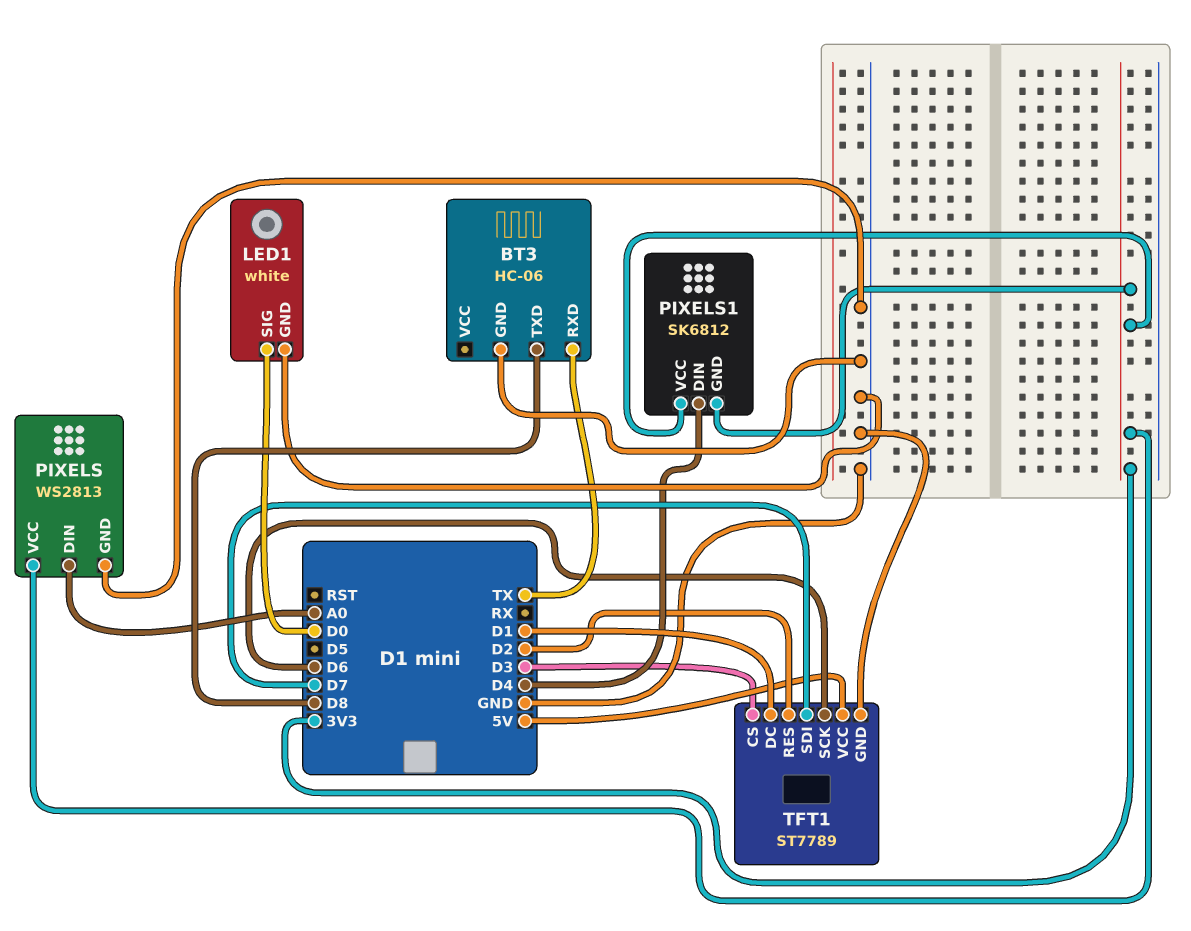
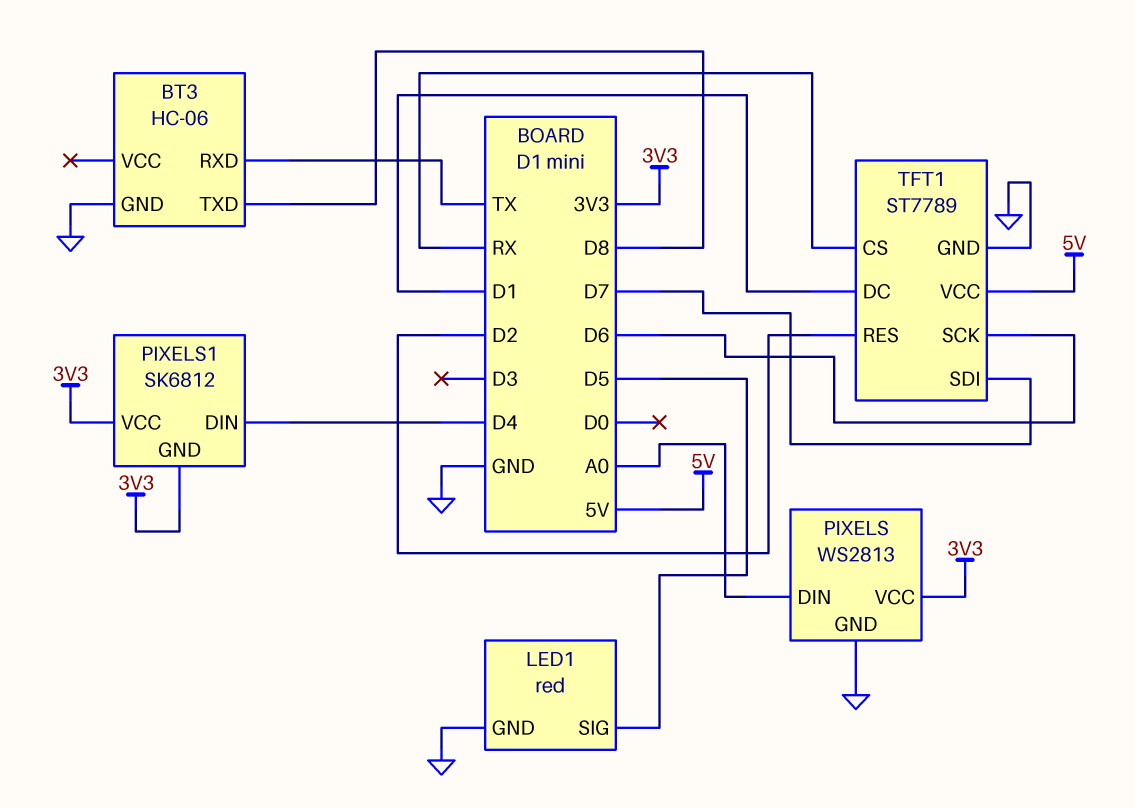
LED1: white -> red
LED1 pin SIG: D0 -> D5
TFT1 pin CS: D3 -> RX

